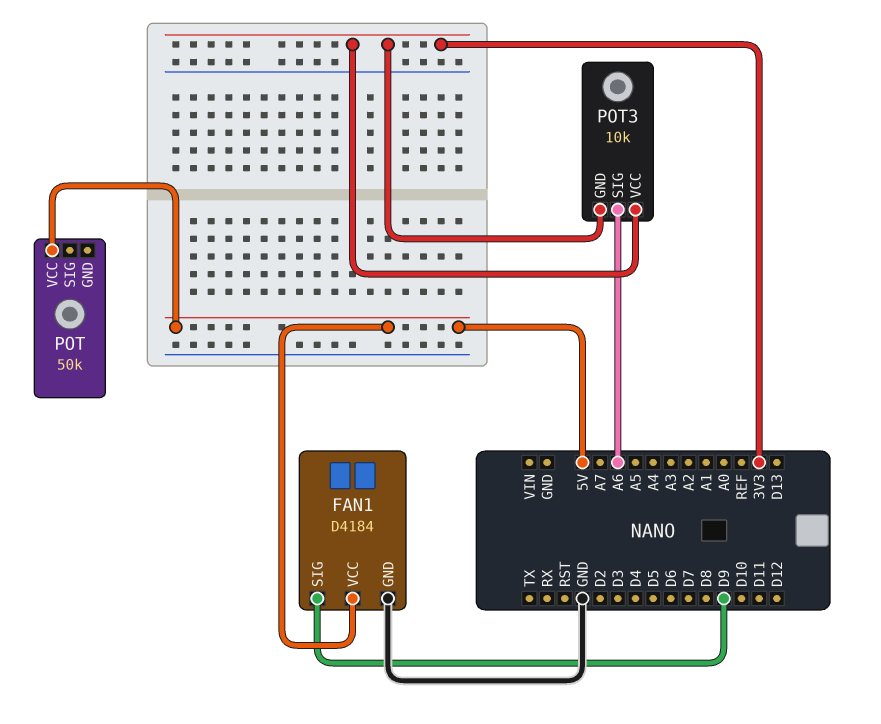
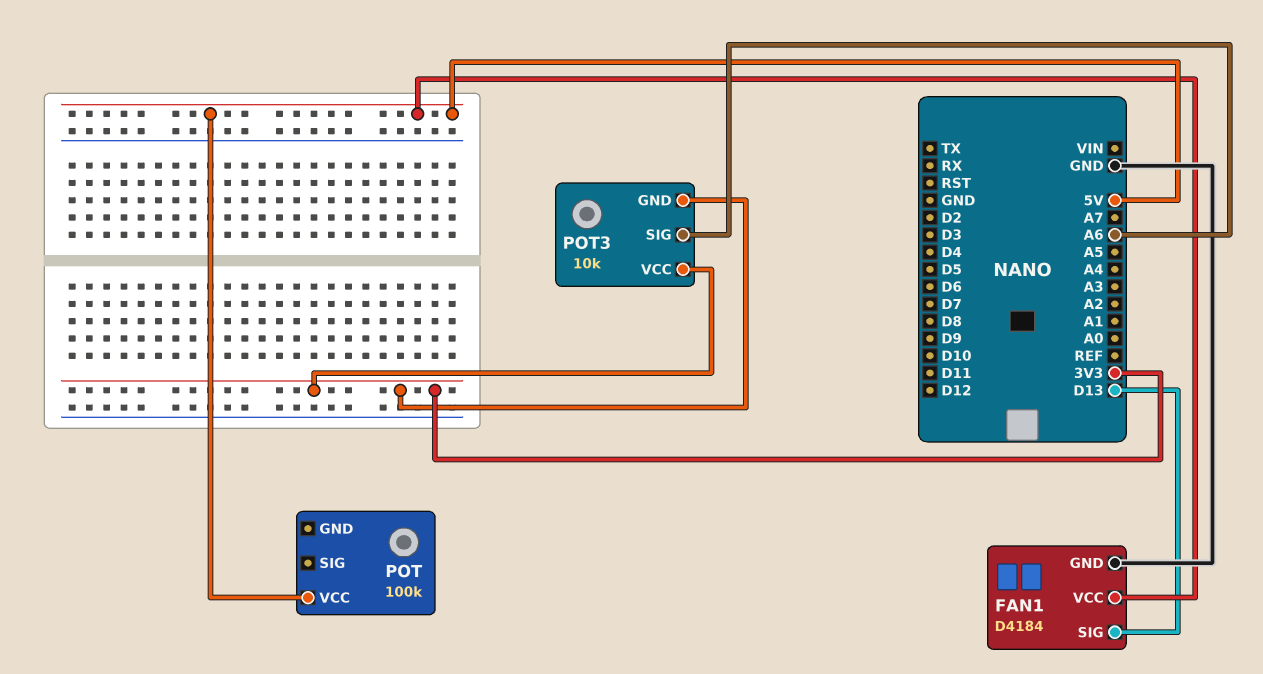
FAN1 pin SIG: D9 -> D13
POT: 50k -> 100k

